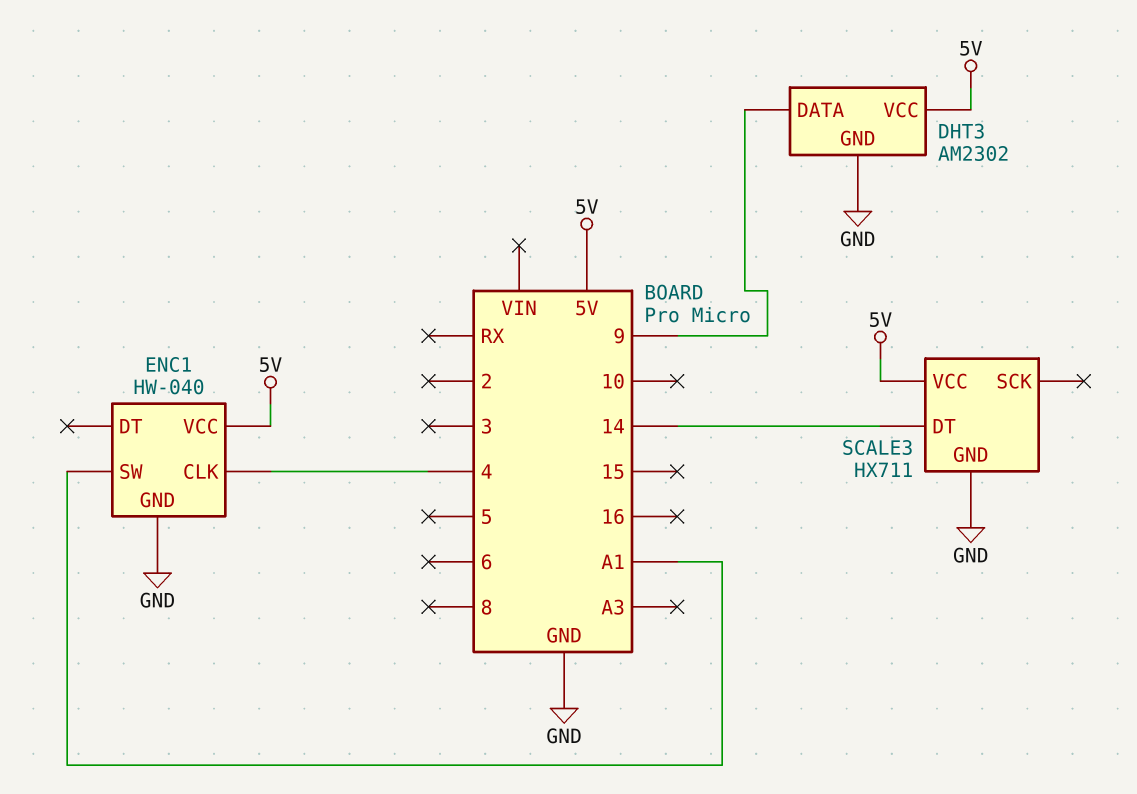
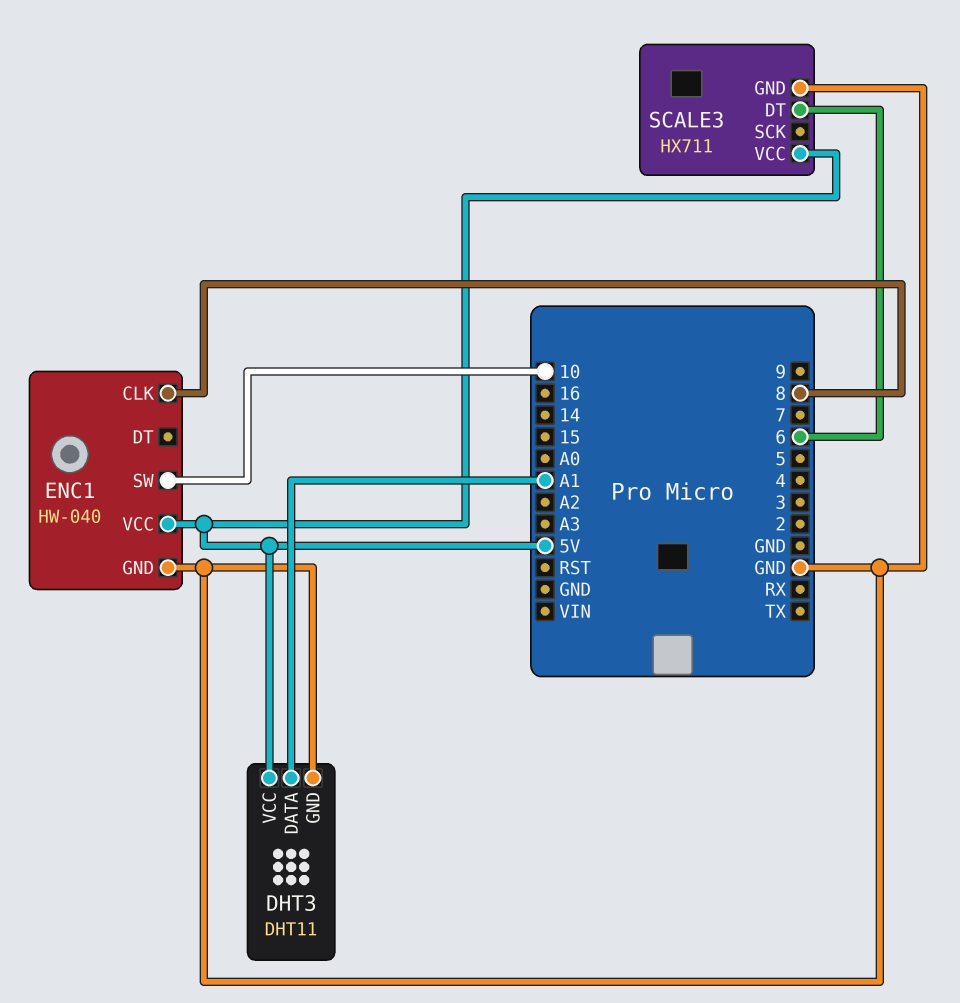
DHT3: AM2302 -> DHT11
DHT3 pin DATA: 9 -> A1
ENC1 pin CLK: 4 -> 8
ENC1 pin SW: A1 -> 10
SCALE3 pin DT: 14 -> 6

